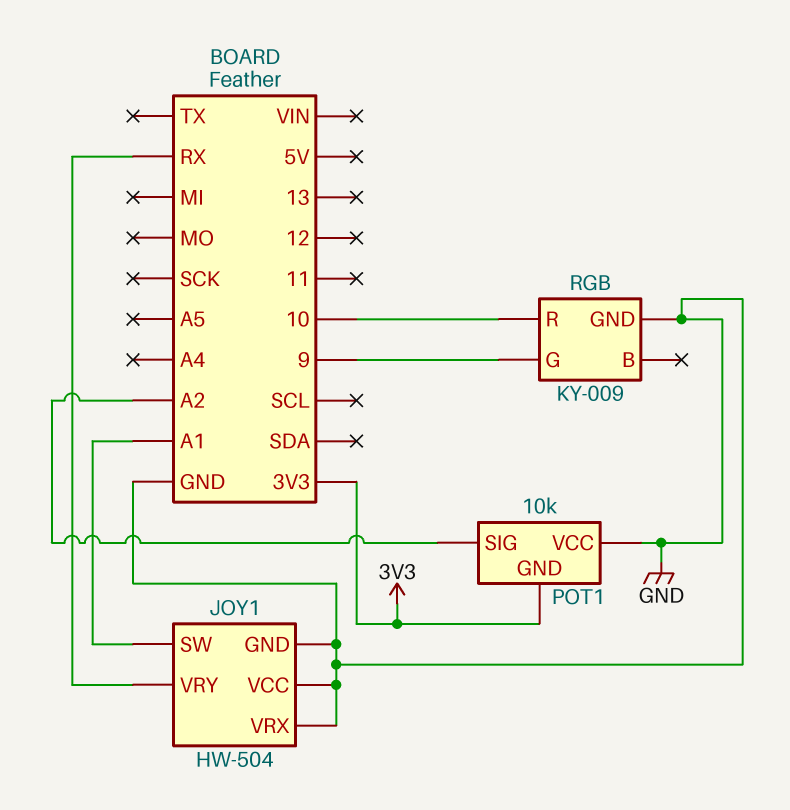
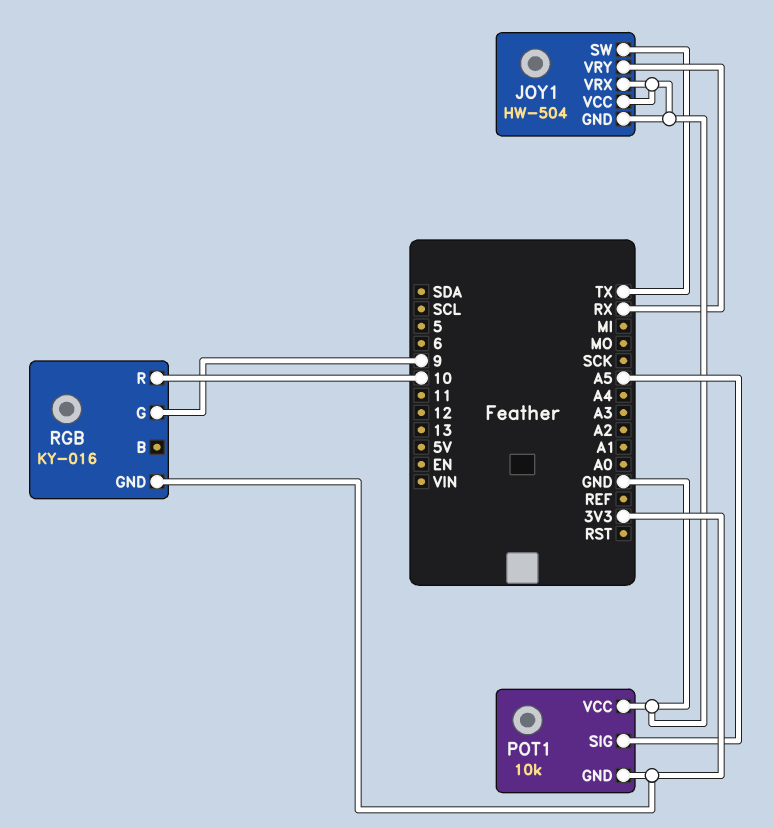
JOY1 pin SW: A1 -> TX
POT1 pin SIG: A2 -> A5
RGB: KY-009 -> KY-016
RGB pin GND: GND -> 3V3

